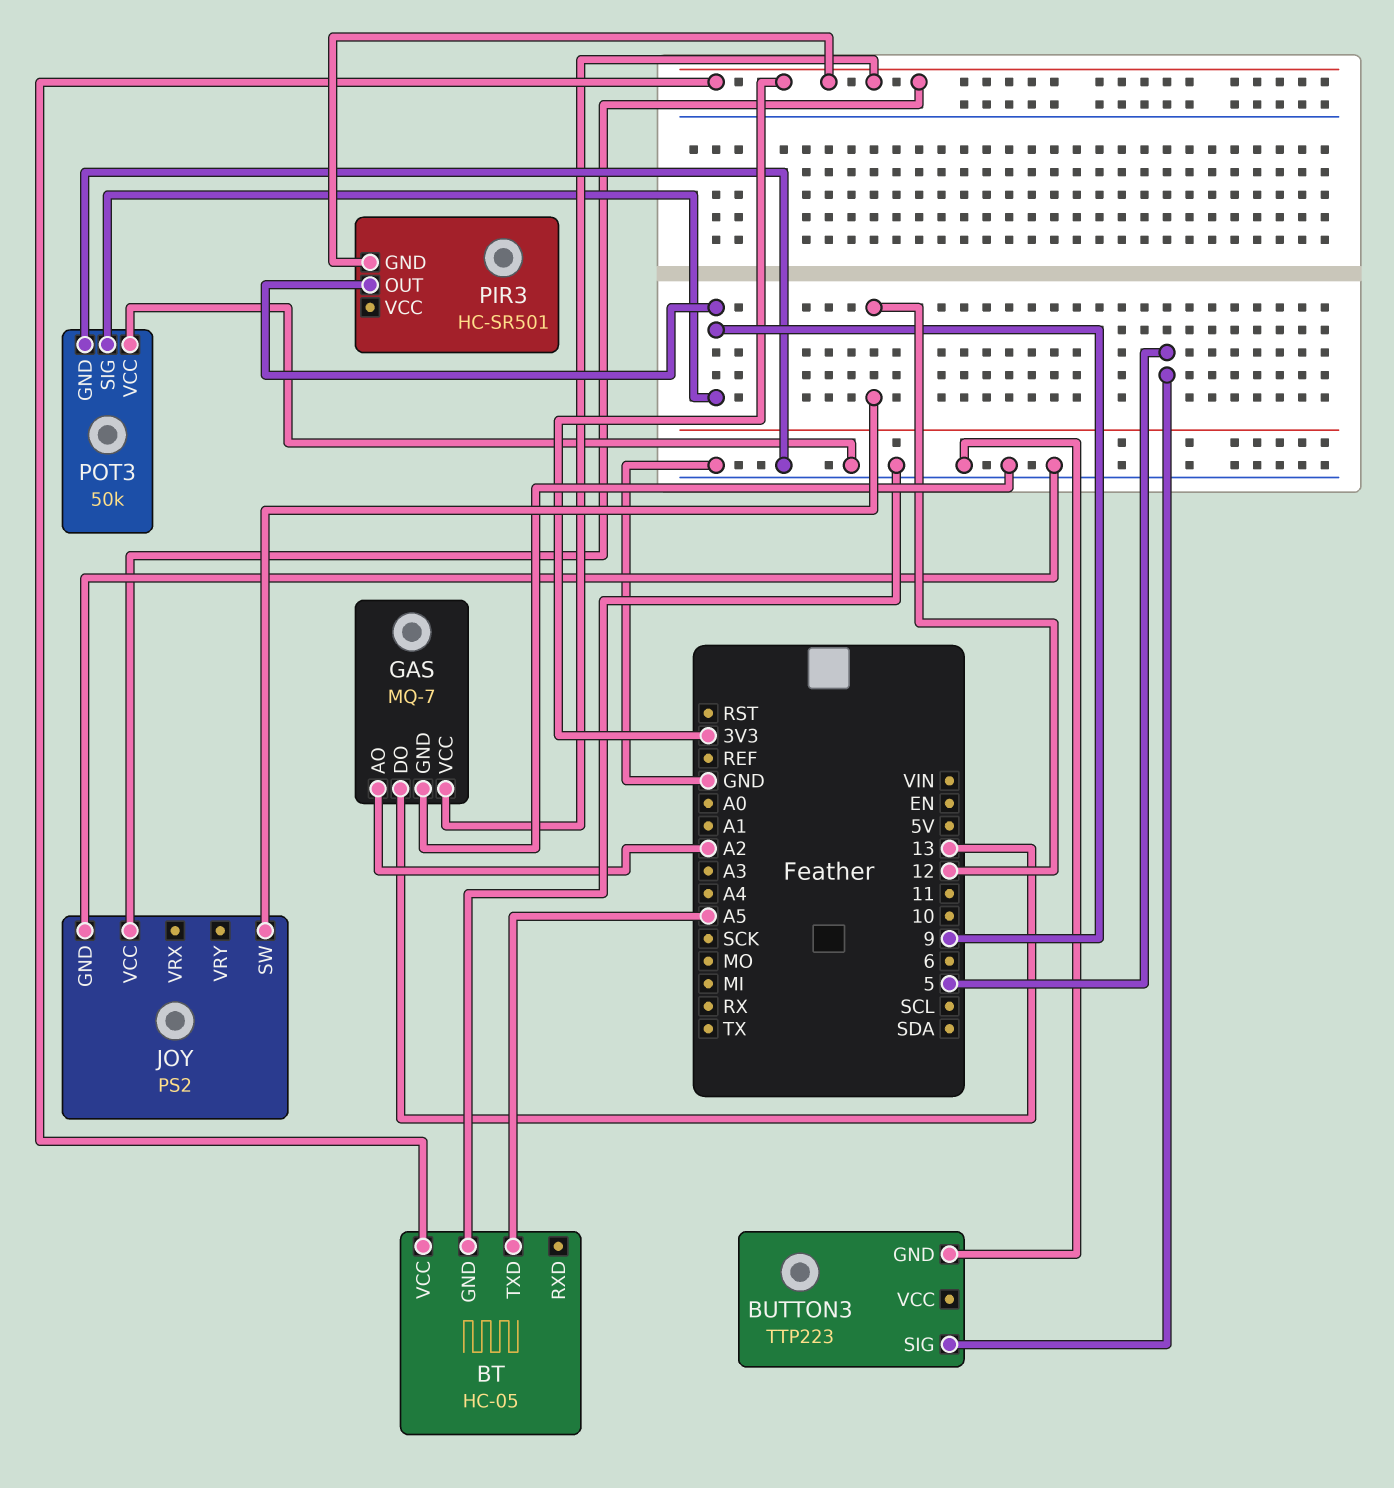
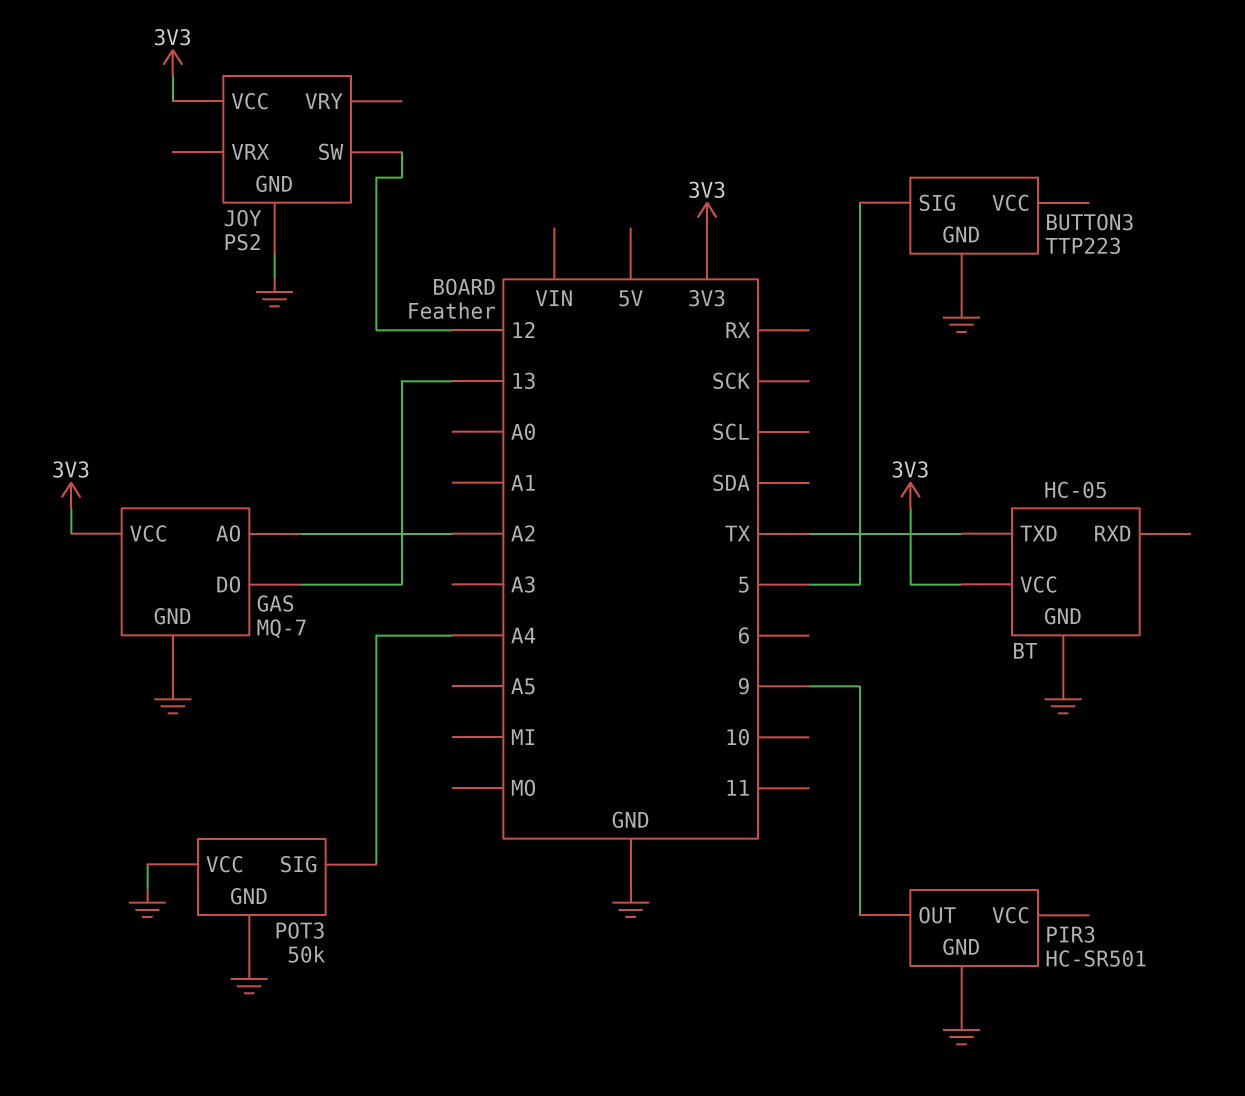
BT pin TXD: A5 -> TX
PIR3 pin GND: 3V3 -> GND
POT3 pin SIG: 9 -> A4

